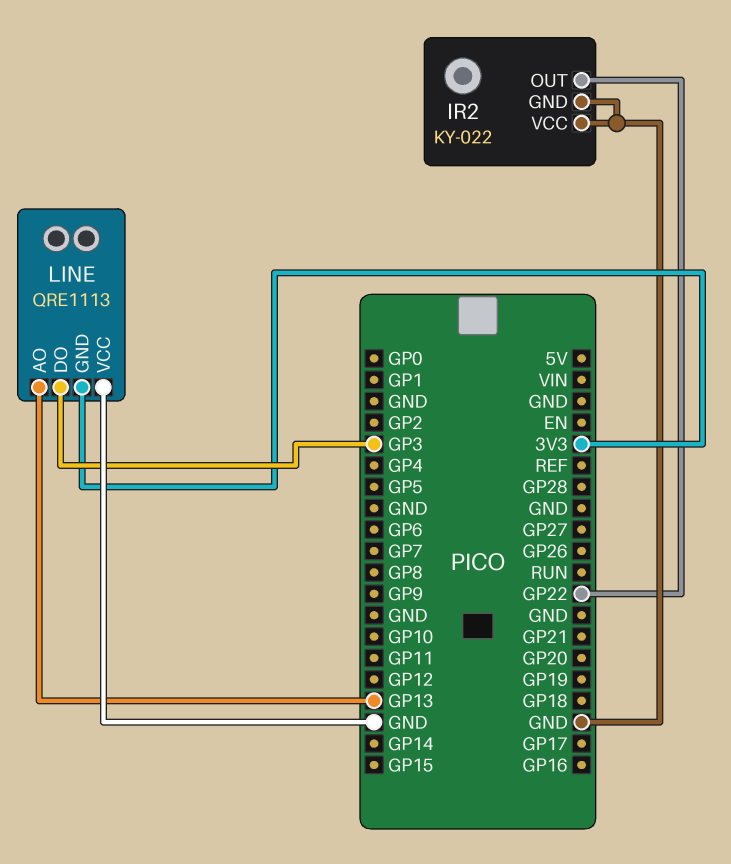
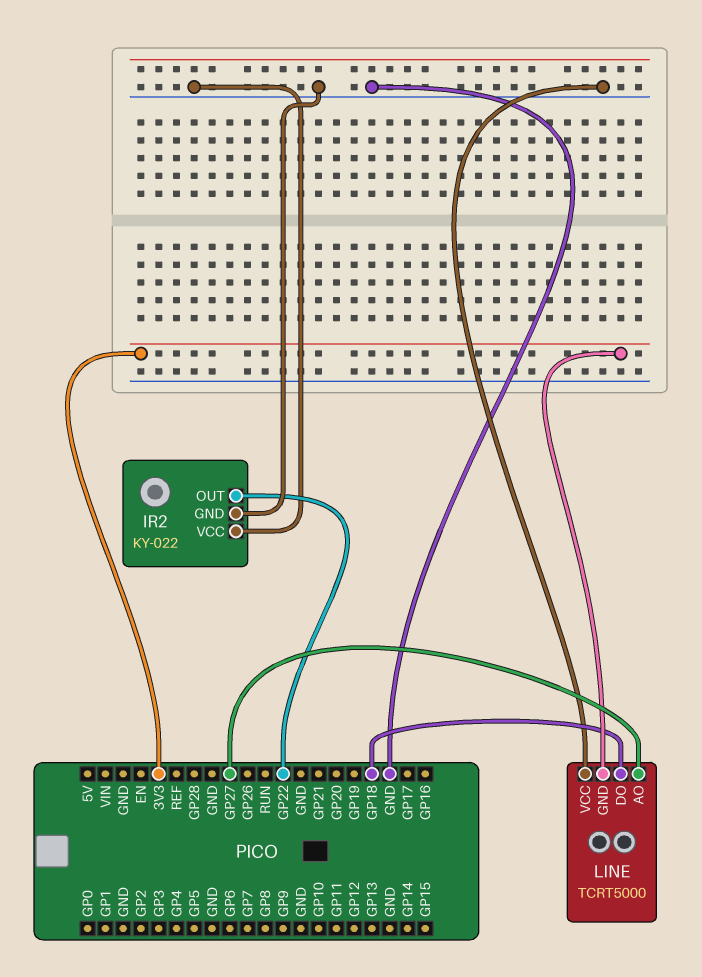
LINE: QRE1113 -> TCRT5000
LINE pin AO: GP13 -> GP27
LINE pin DO: GP3 -> GP18

